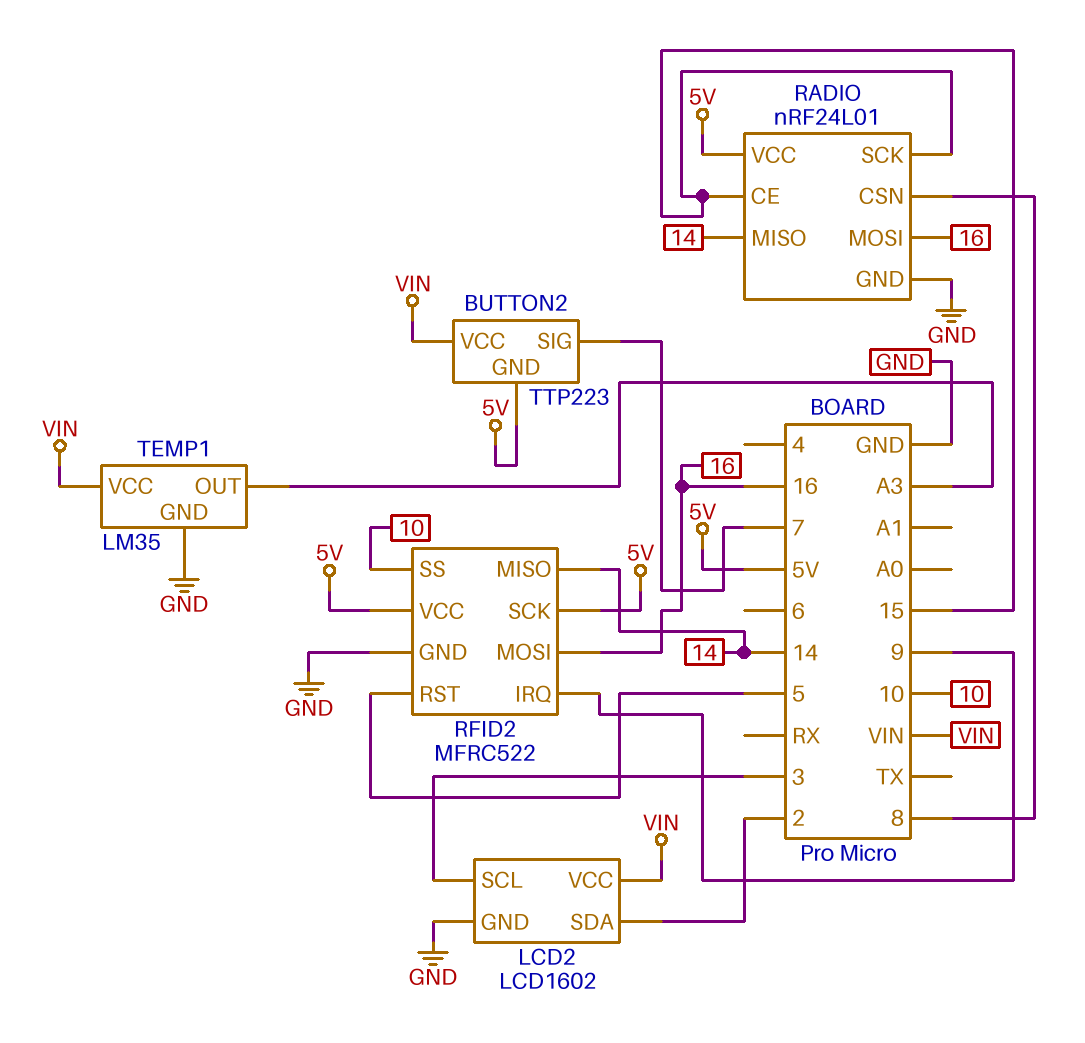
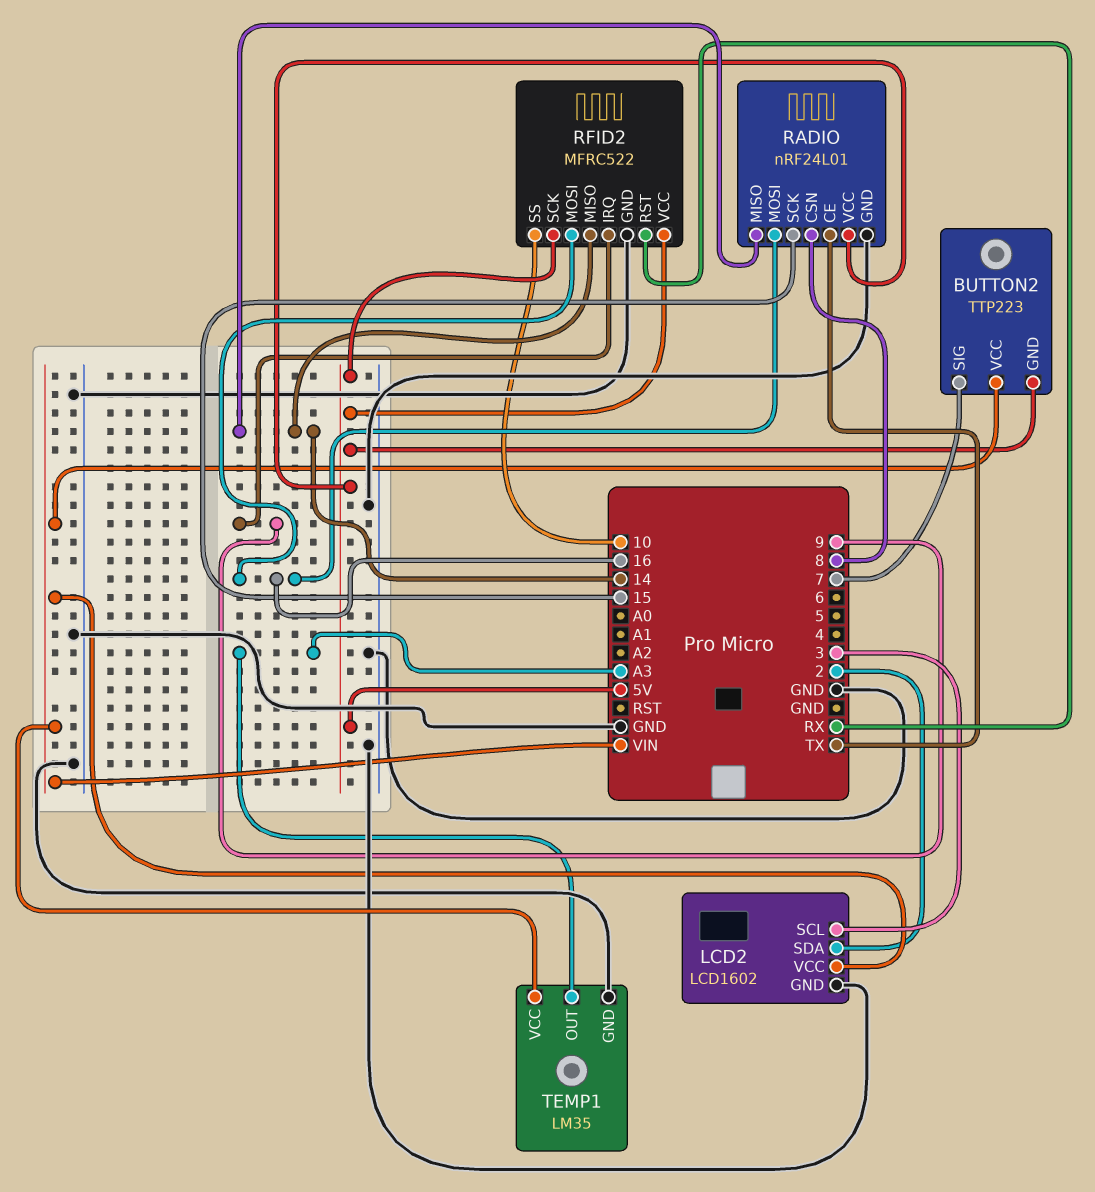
RADIO pin CE: 15 -> TX
RFID2 pin RST: 5 -> RX

